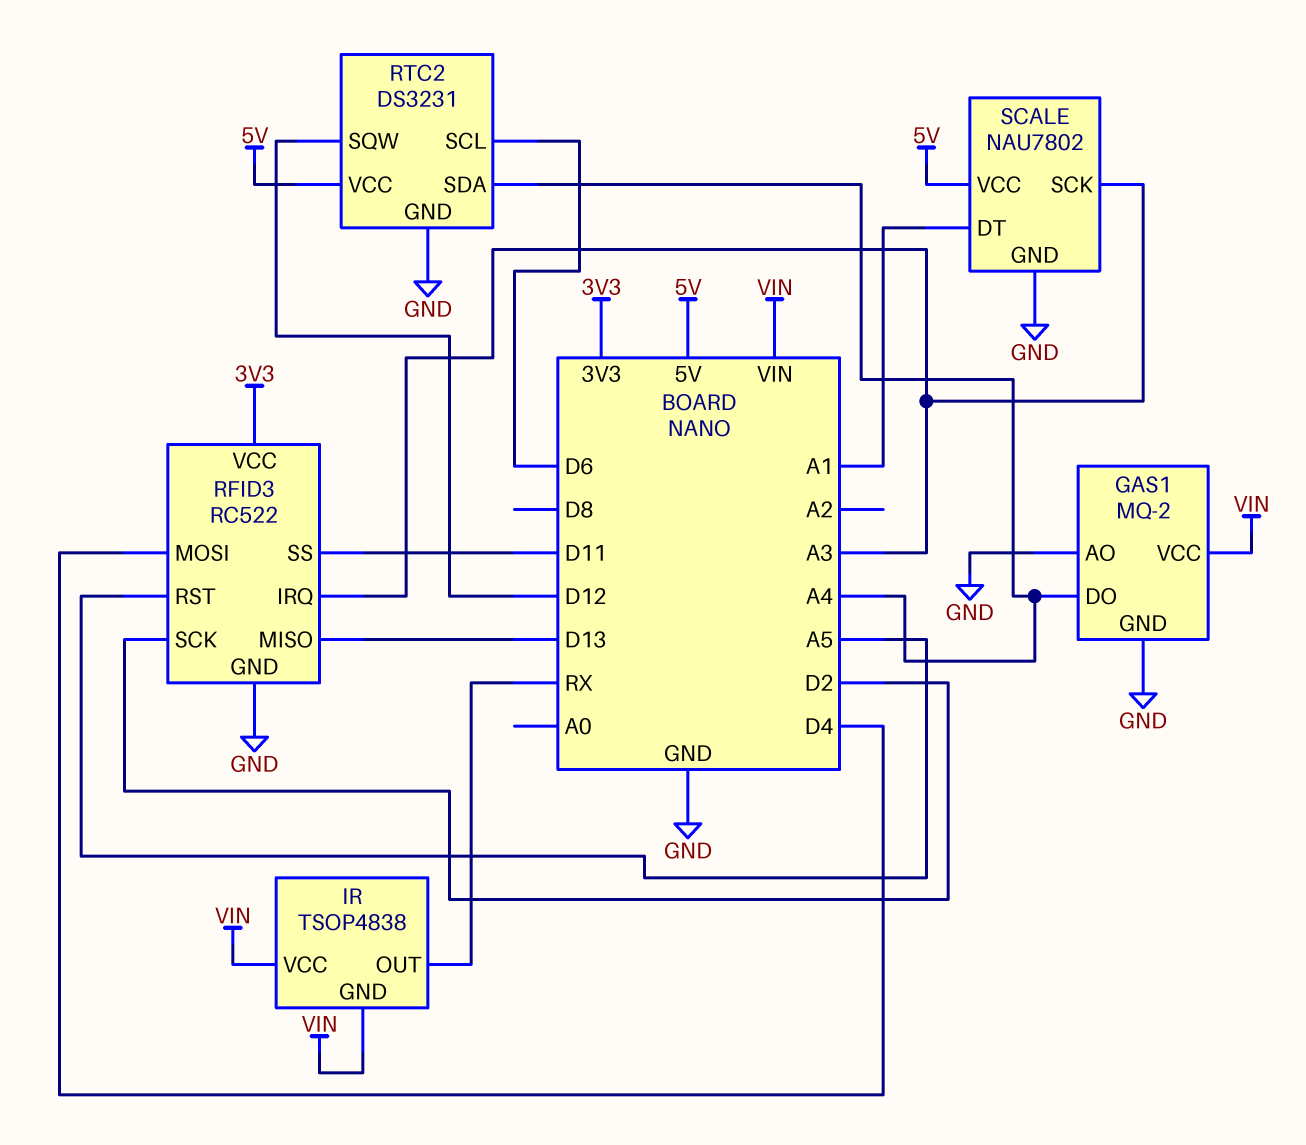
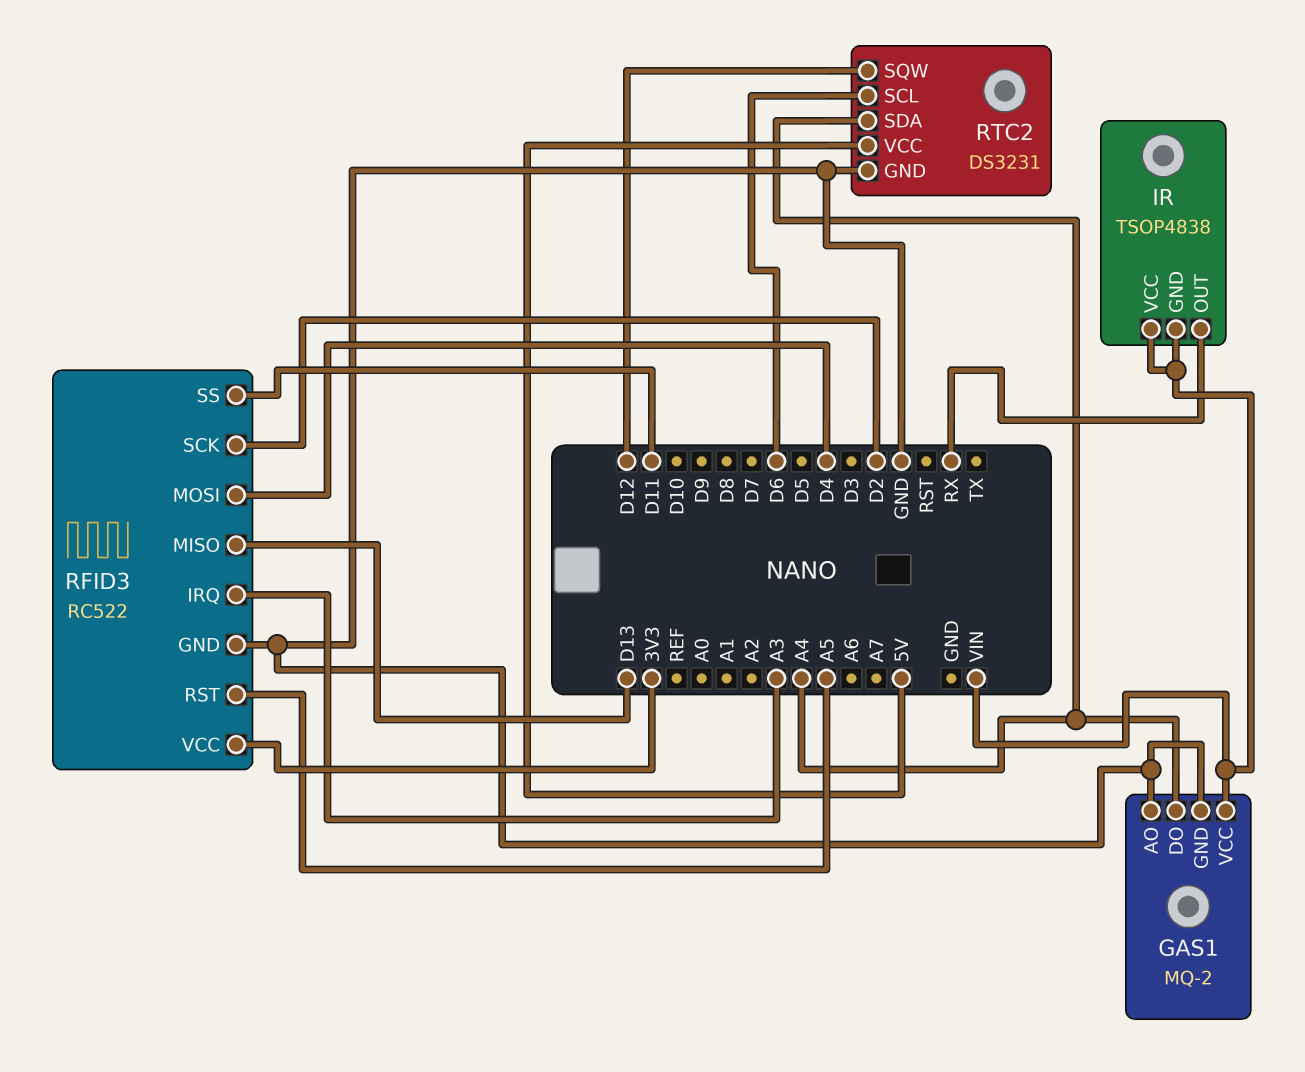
SCALE: NAU7802 -> none
SCALE pin DT: A1 -> none
SCALE pin GND: GND -> none
SCALE pin SCK: A3 -> none
SCALE pin VCC: 5V -> none

